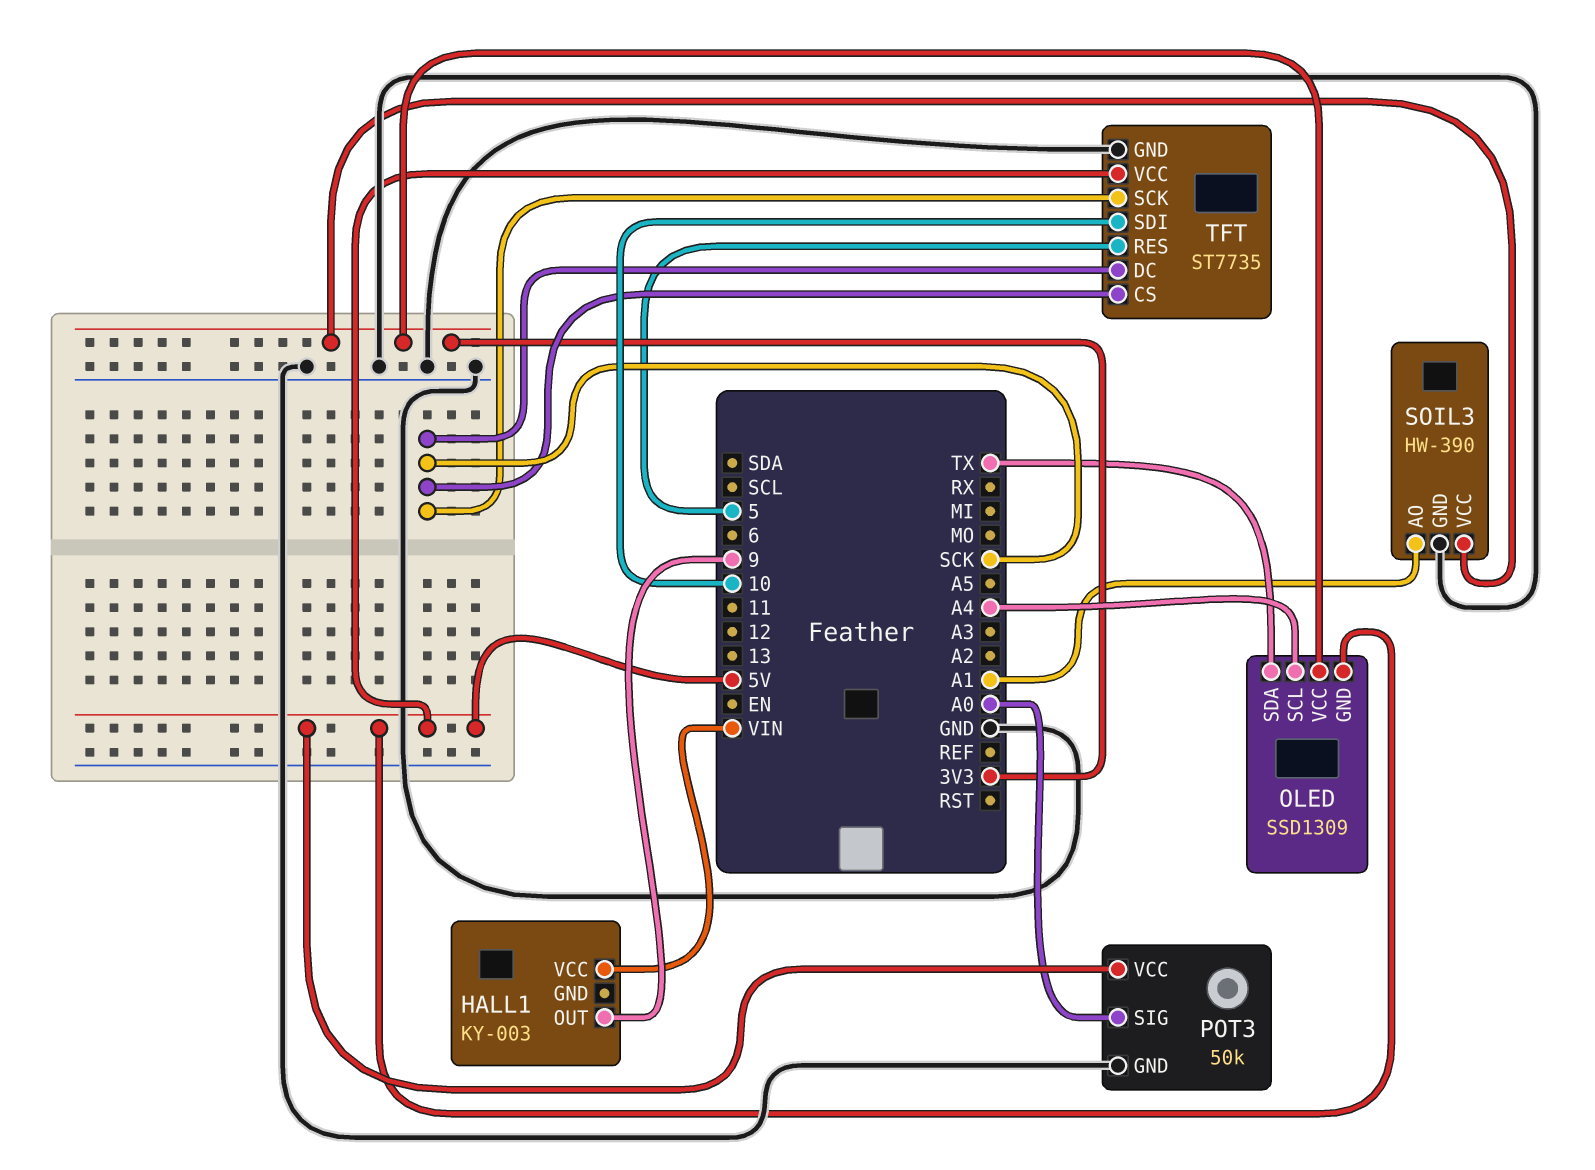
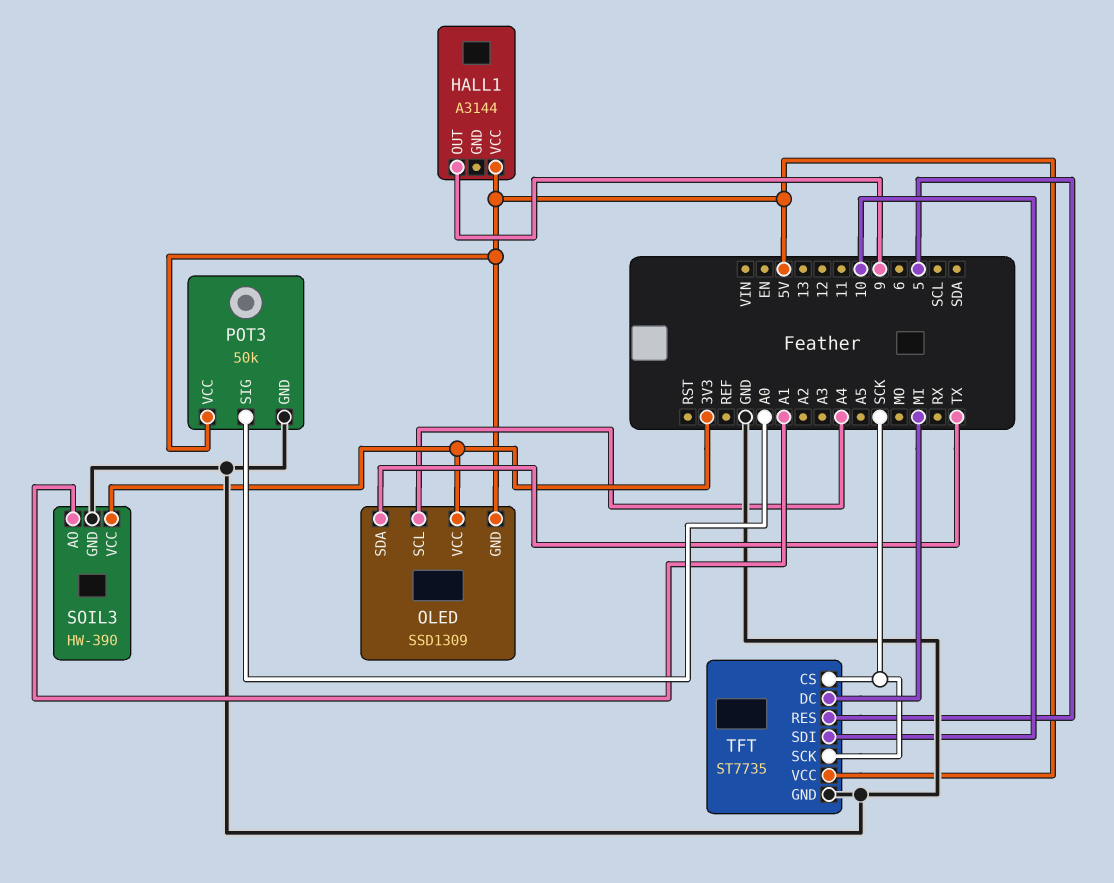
HALL1: KY-003 -> A3144
HALL1 pin VCC: VIN -> 5V
TFT pin DC: SCK -> MI

